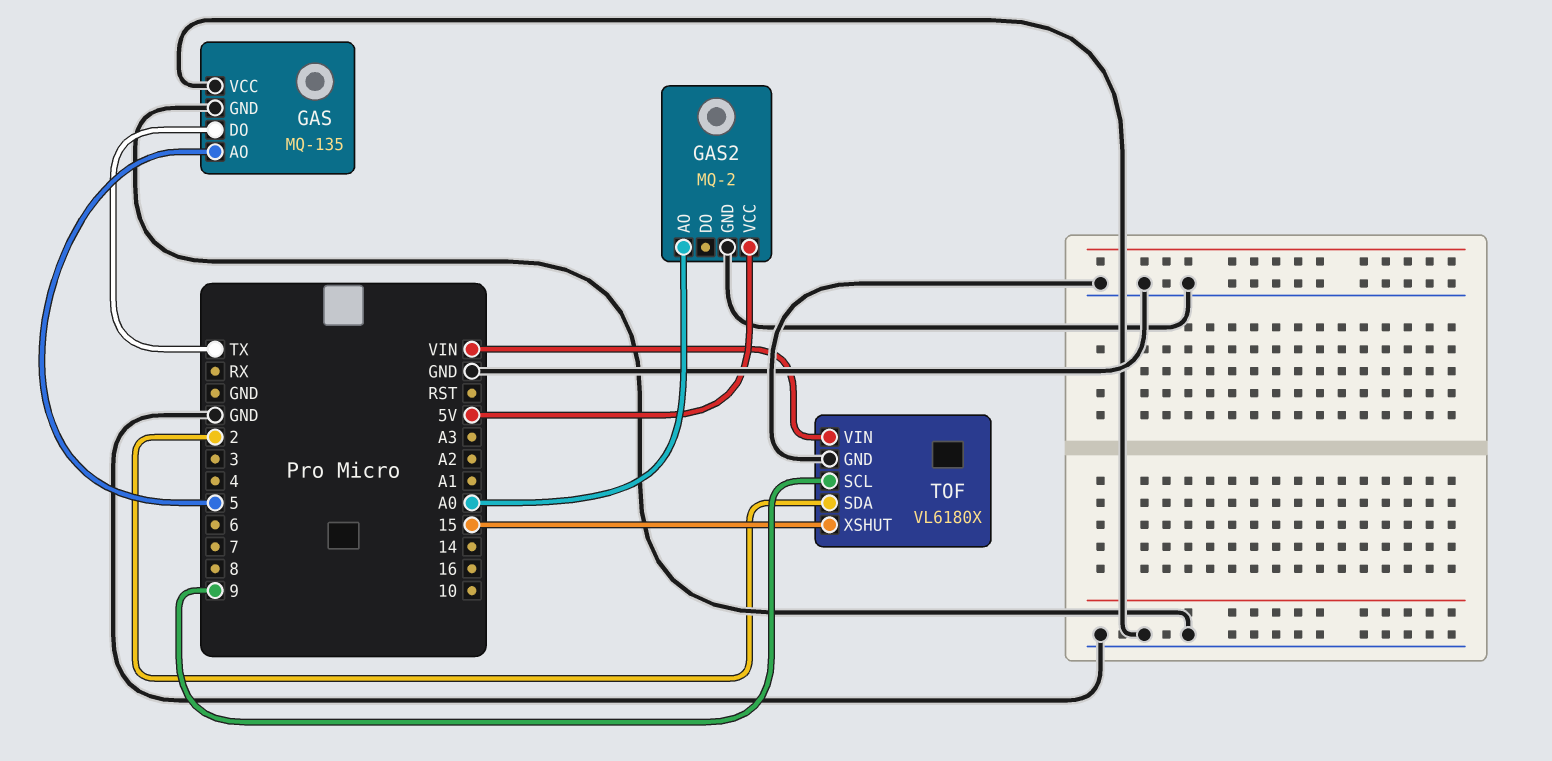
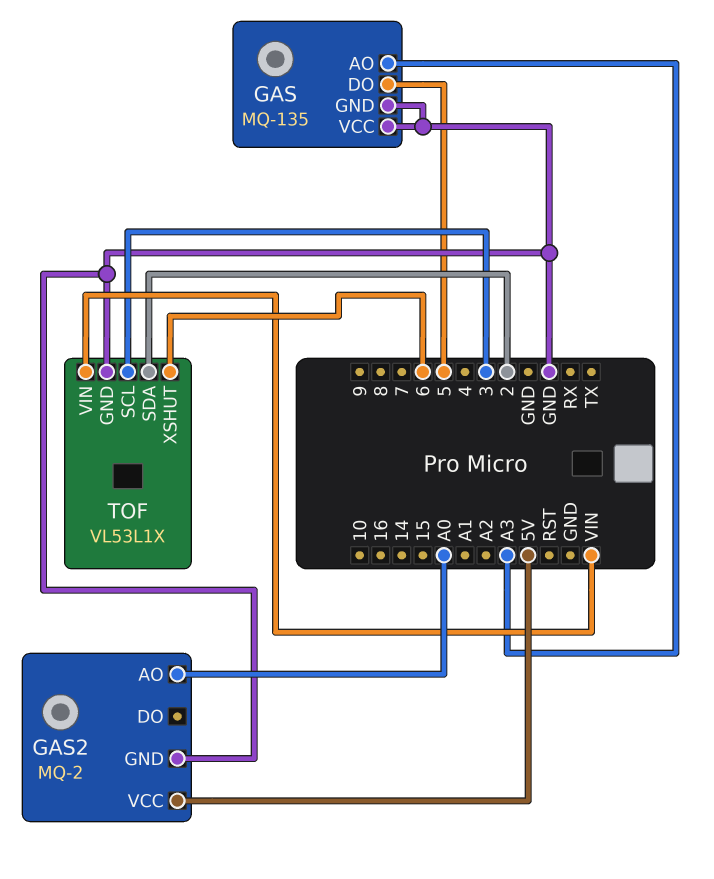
GAS pin AO: 5 -> A3
GAS pin DO: TX -> 5
TOF: VL6180X -> VL53L1X
TOF pin SCL: 9 -> 3
TOF pin XSHUT: 15 -> 6

